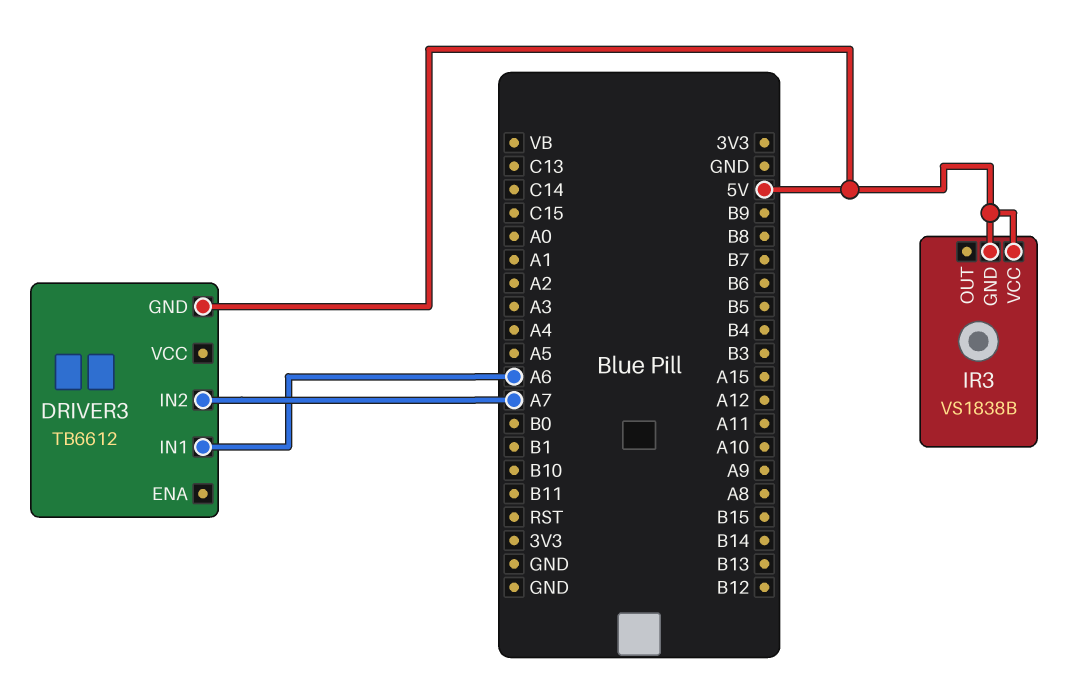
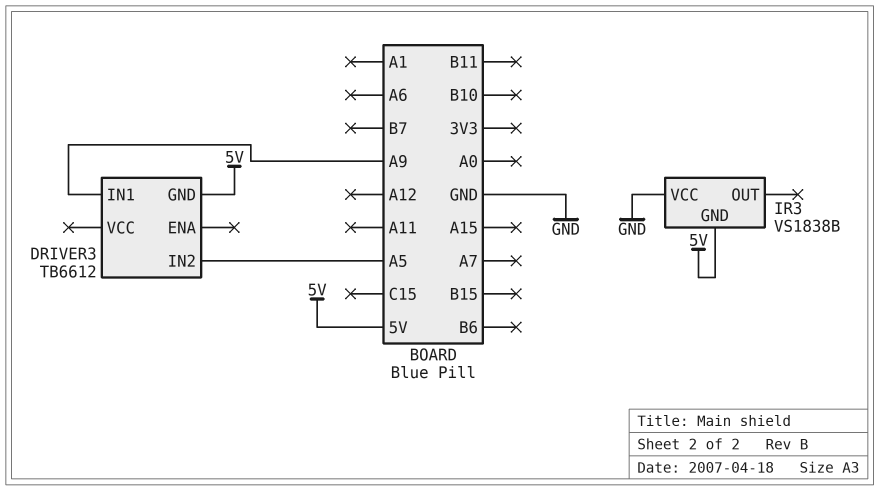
DRIVER3 pin IN1: A6 -> A9
DRIVER3 pin IN2: A7 -> A5
IR3 pin VCC: 5V -> GND

